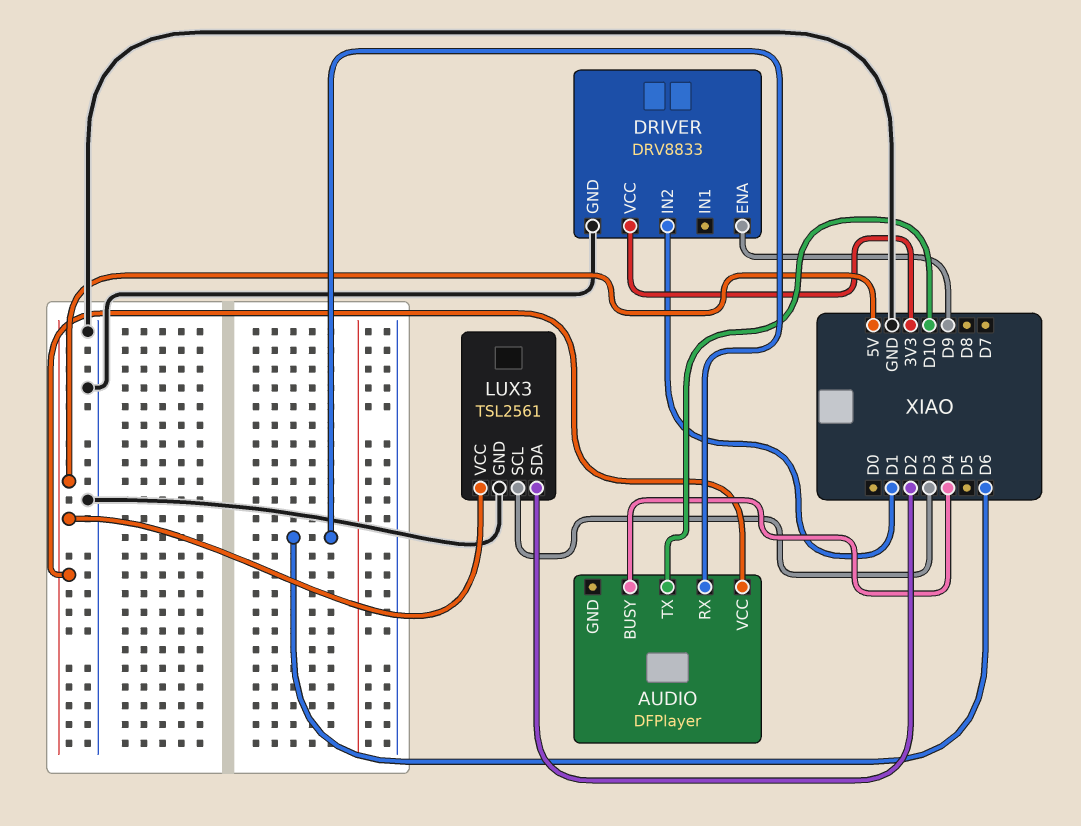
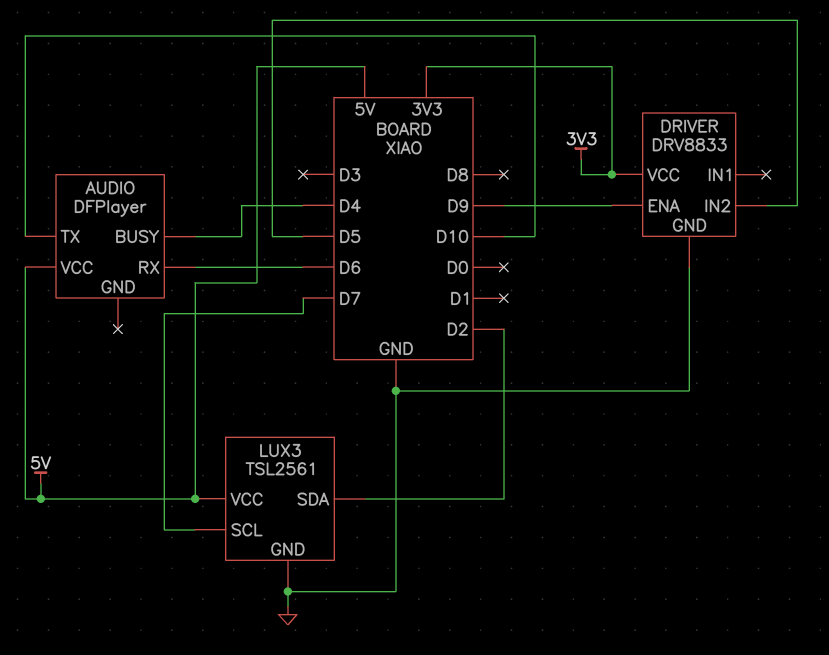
DRIVER pin IN2: D1 -> D5
LUX3 pin SCL: D3 -> D7

